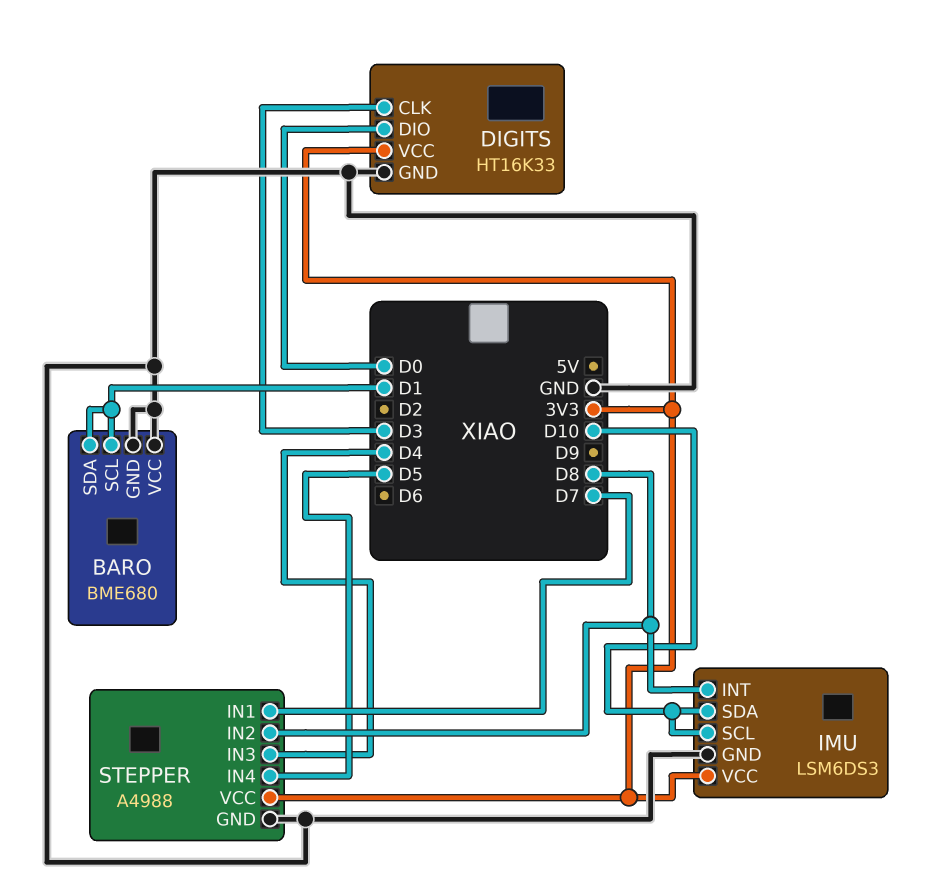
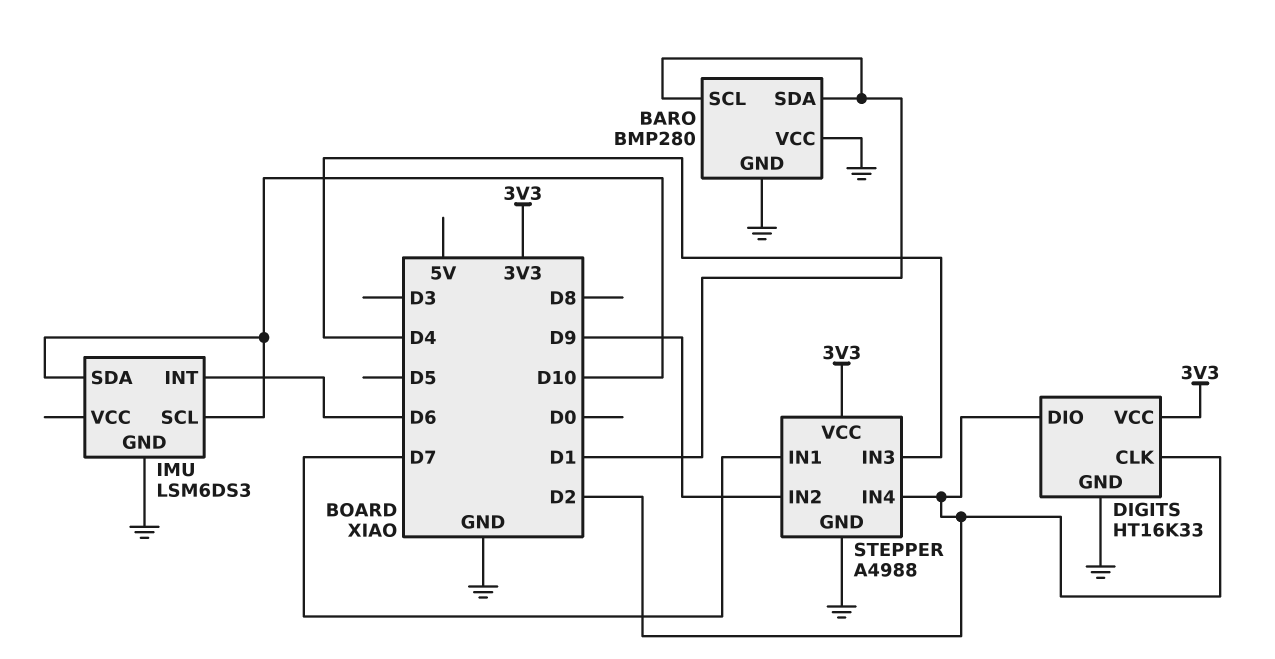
BARO: BME680 -> BMP280
DIGITS pin CLK: D3 -> D2
DIGITS pin DIO: D0 -> D2
IMU pin INT: D8 -> D6
IMU pin VCC: 3V3 -> none
STEPPER pin IN2: D8 -> D9
STEPPER pin IN4: D5 -> D2

